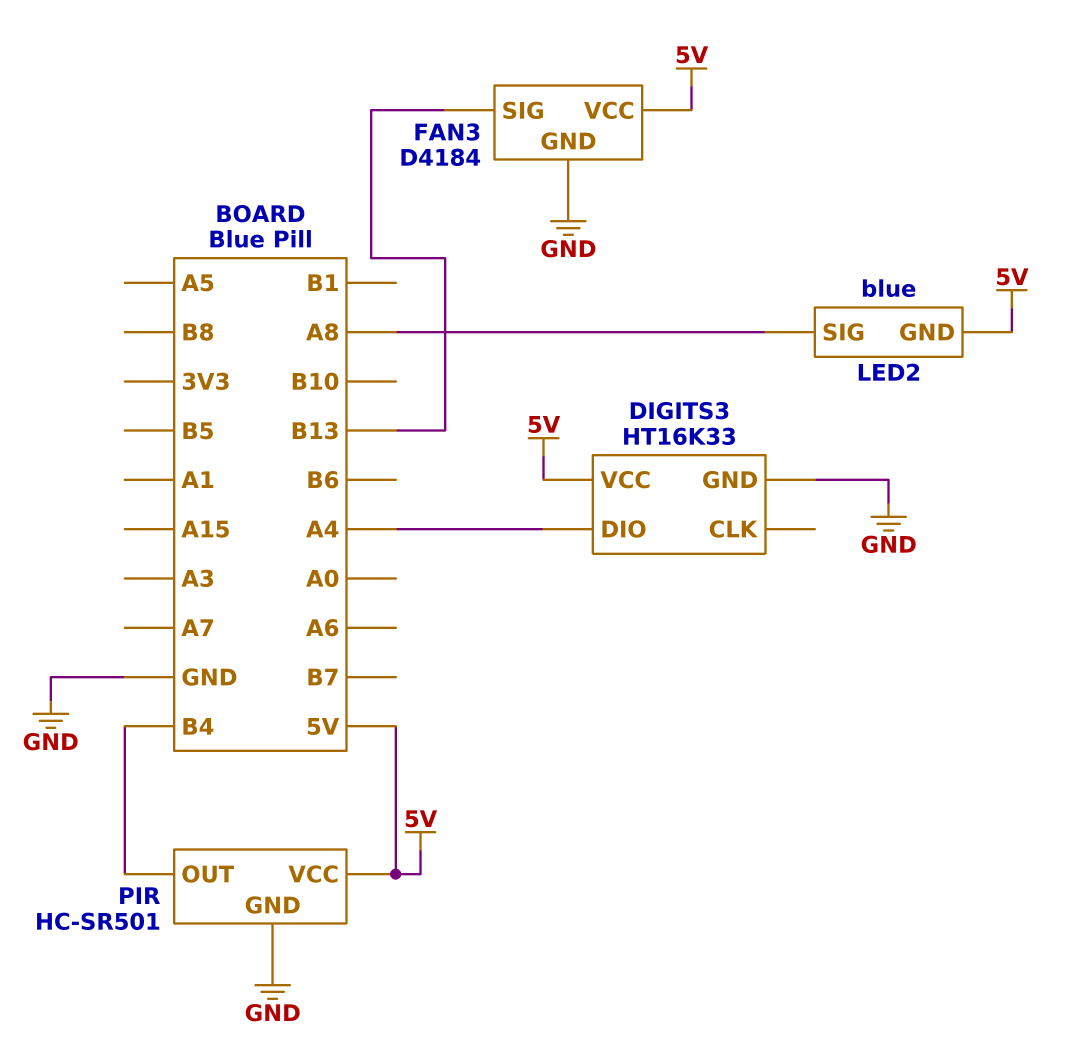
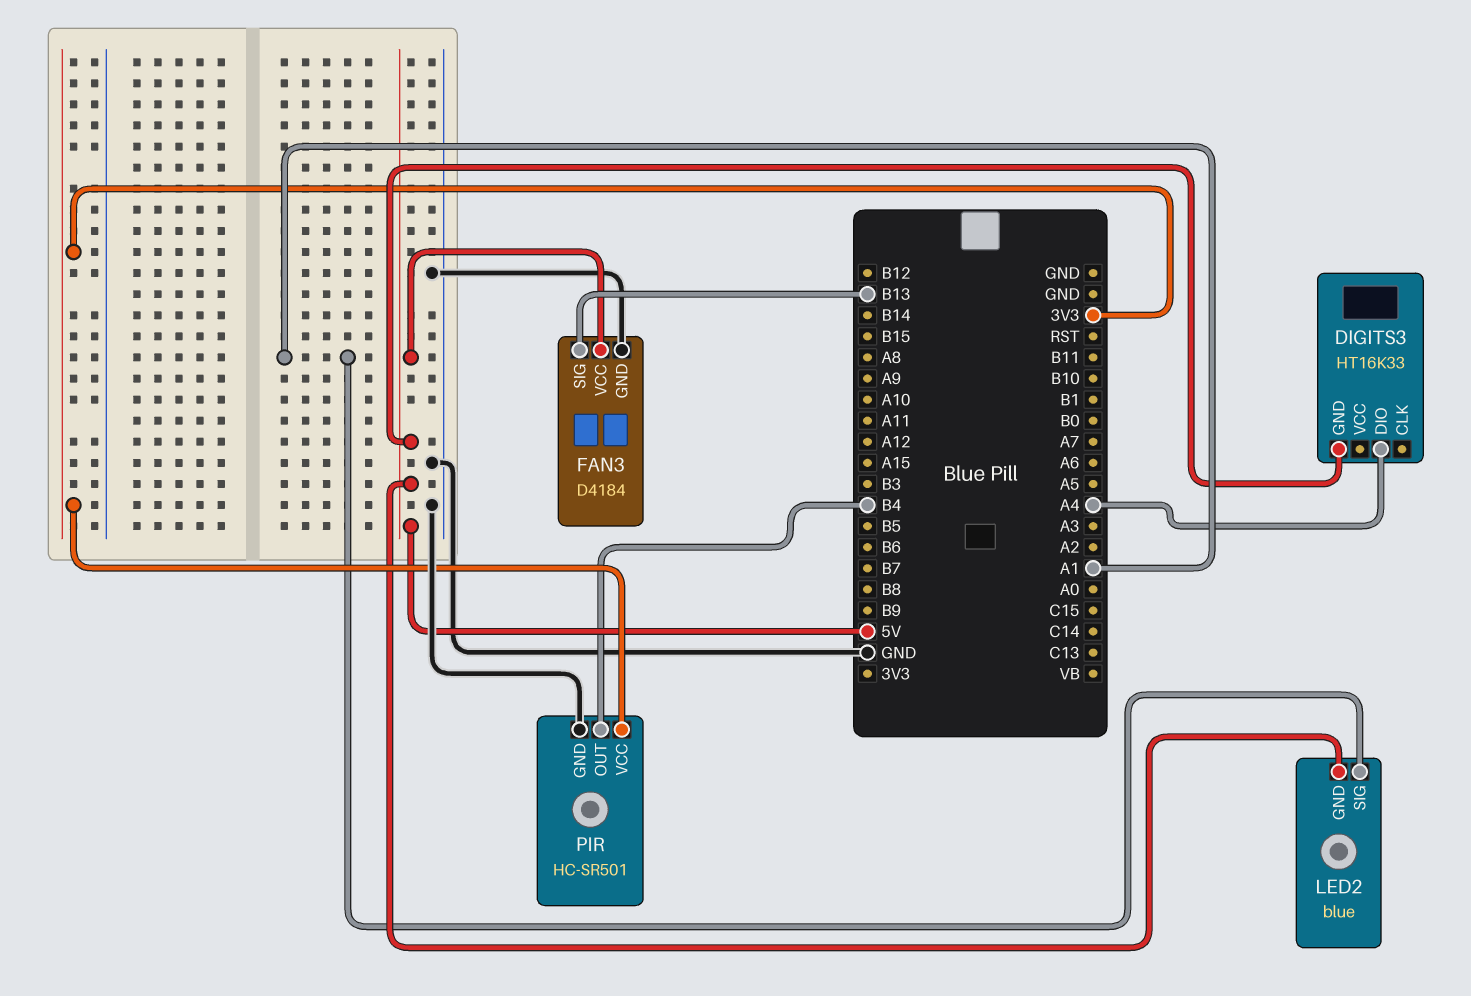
DIGITS3 pin GND: GND -> 5V
DIGITS3 pin VCC: 5V -> none
LED2 pin SIG: A8 -> A1
PIR pin VCC: 5V -> 3V3

